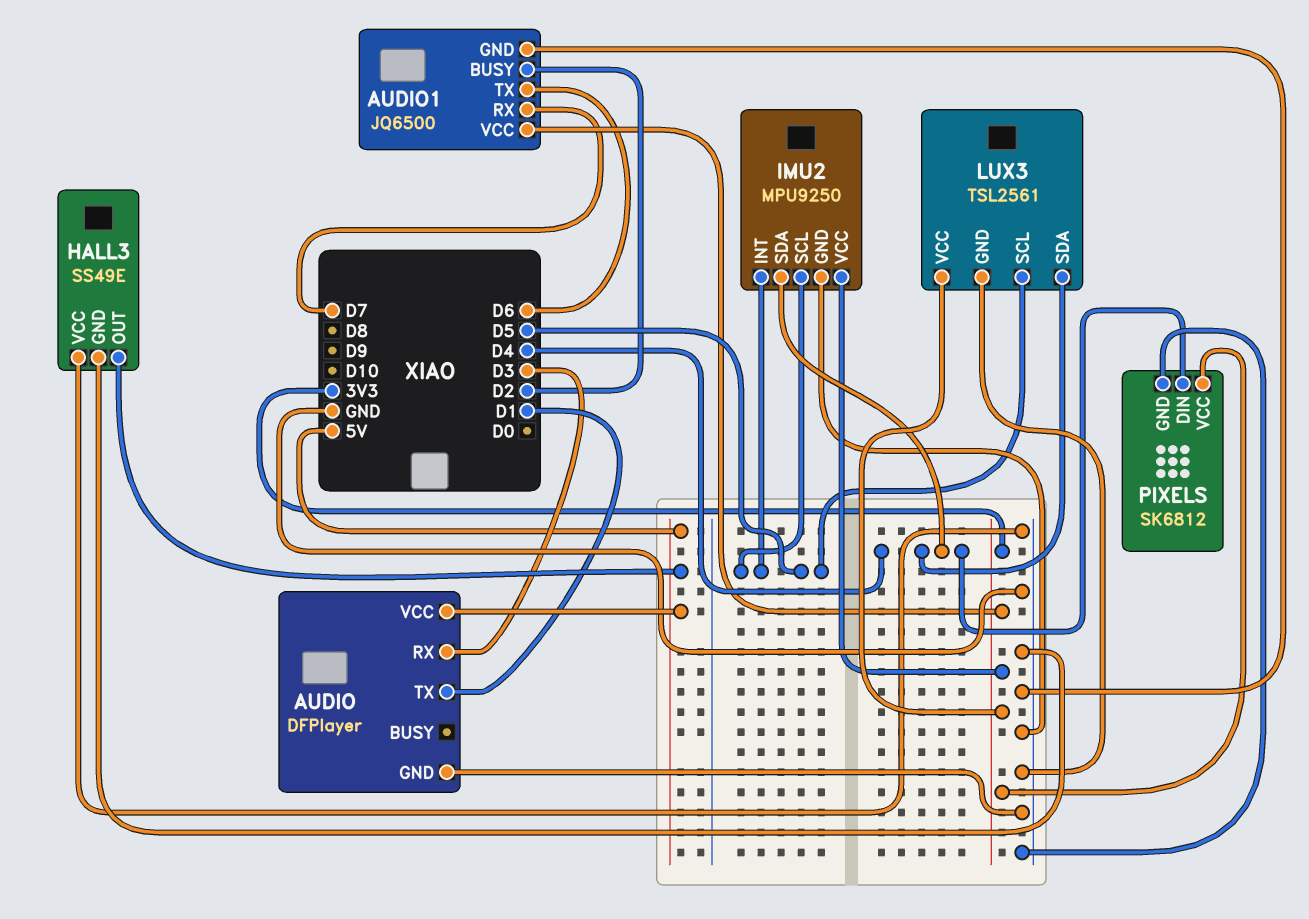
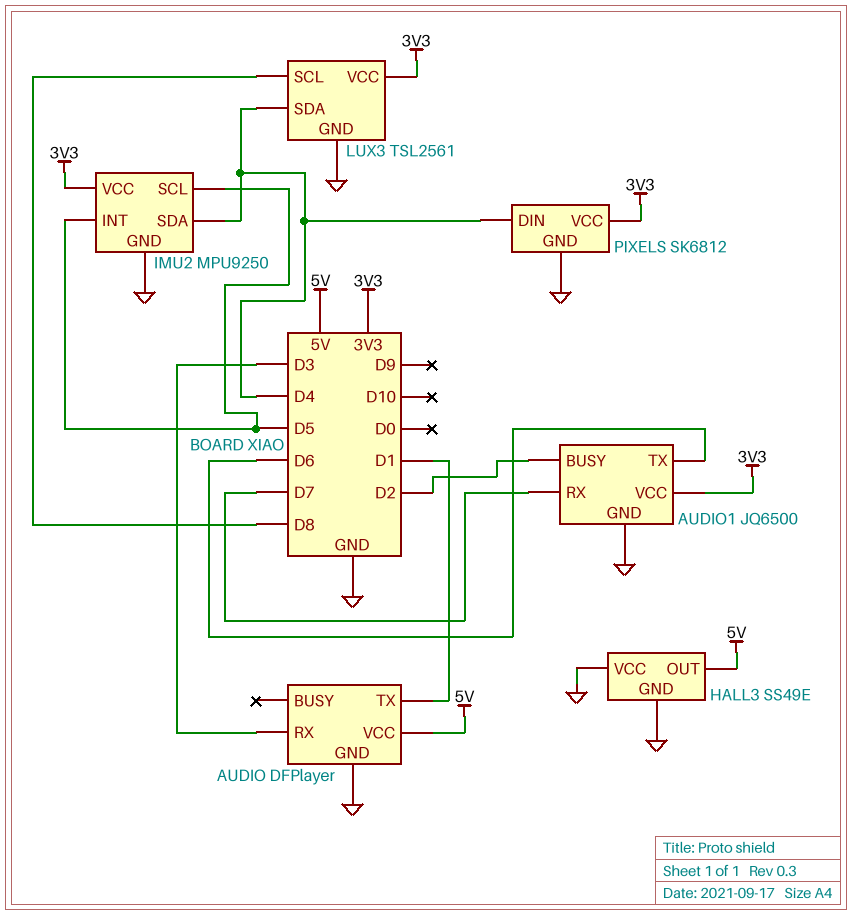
LUX3 pin SCL: D5 -> D8

